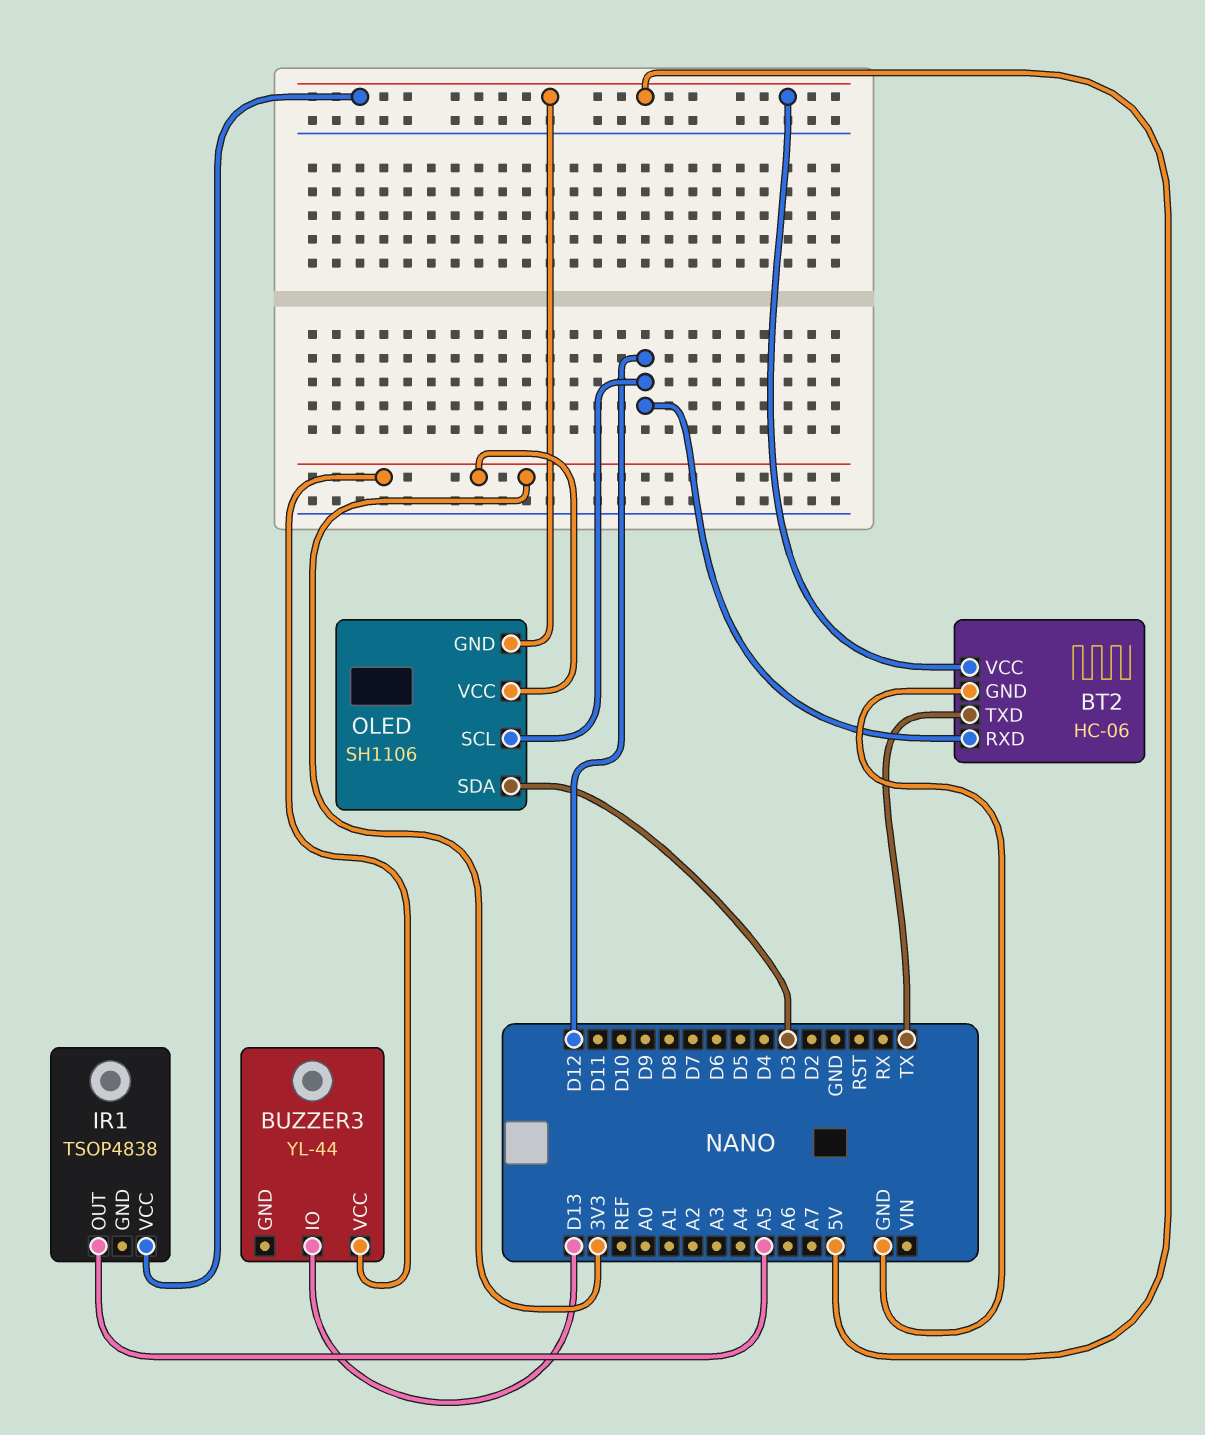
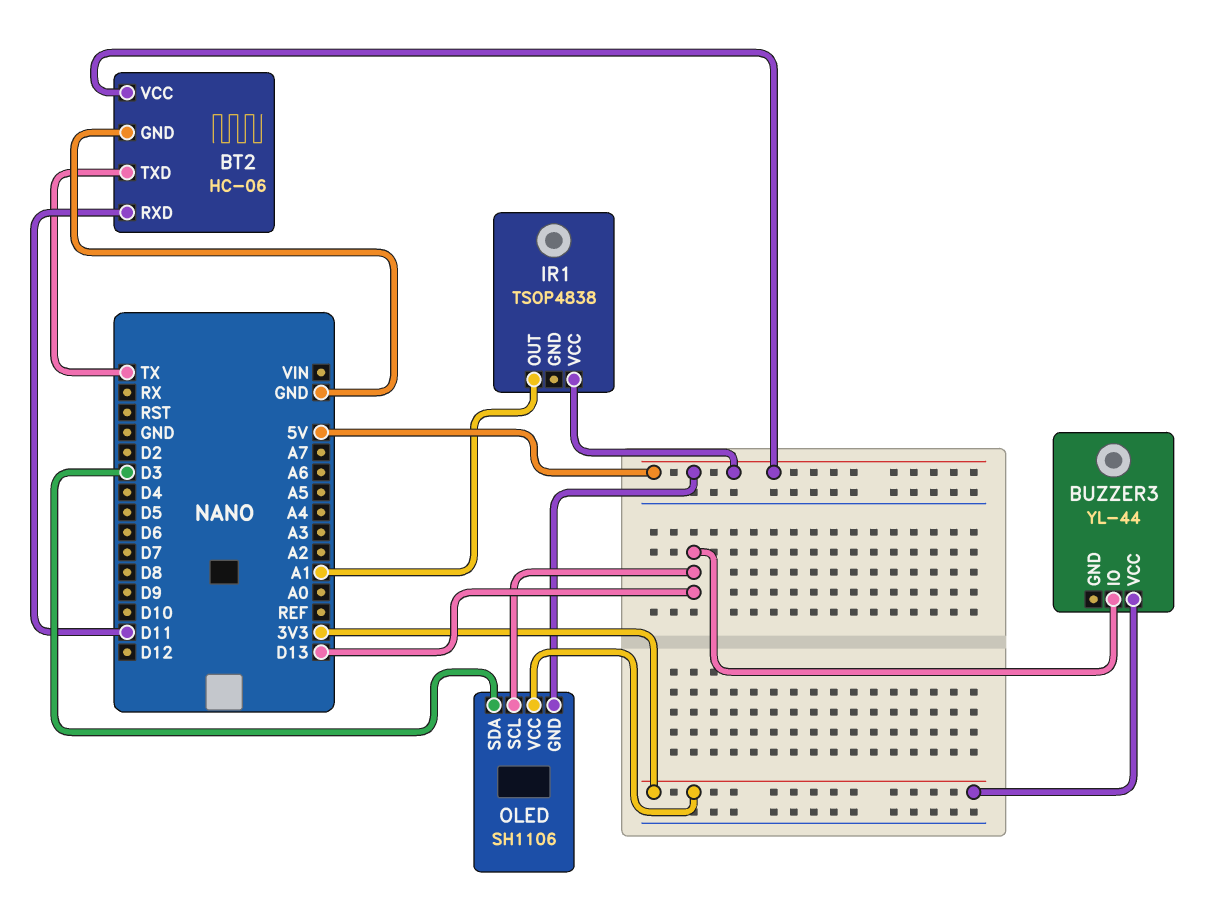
BT2 pin RXD: D12 -> D11
IR1 pin OUT: A5 -> A1
OLED pin SCL: D12 -> D13

